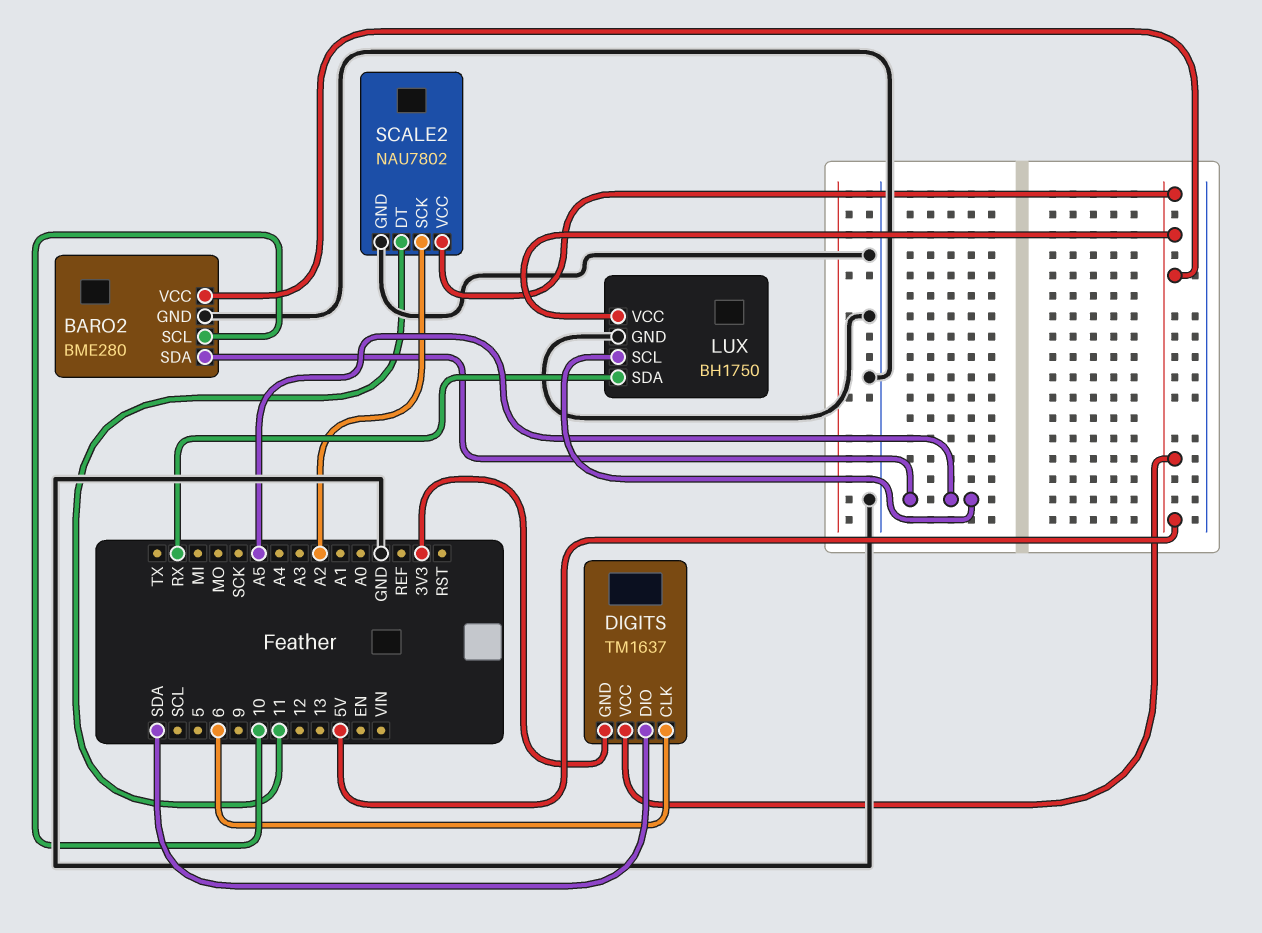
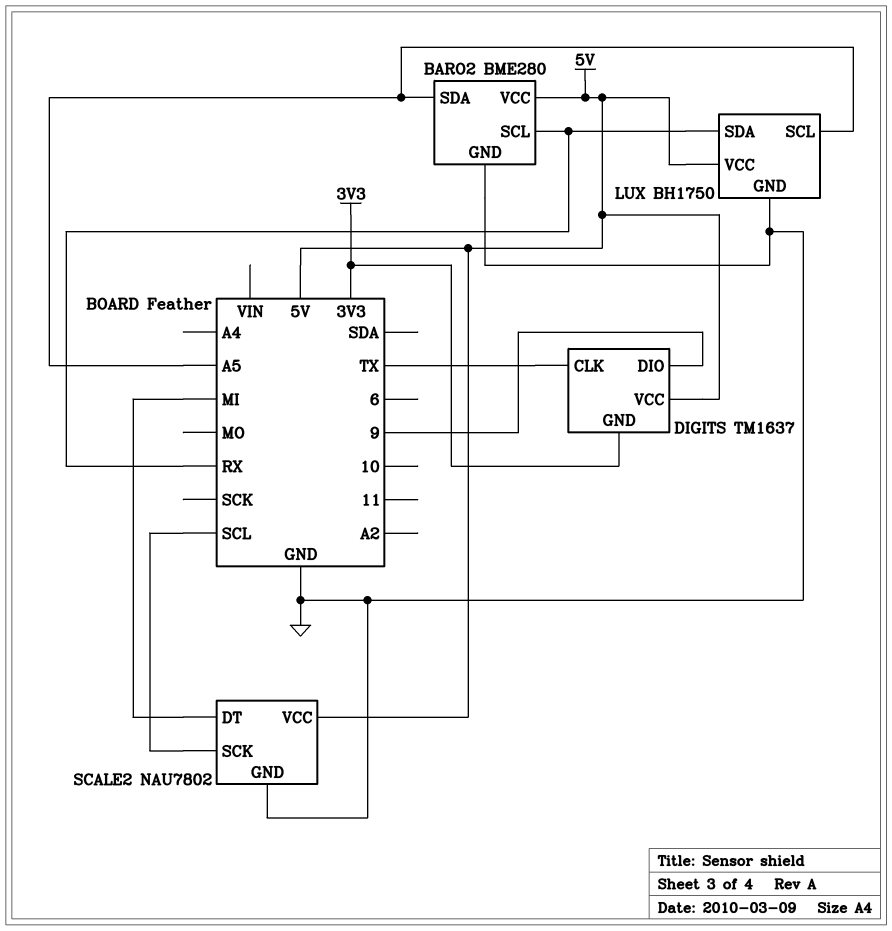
BARO2 pin SCL: 10 -> RX
DIGITS pin CLK: 6 -> TX
DIGITS pin DIO: SDA -> 9
SCALE2 pin DT: 11 -> MI
SCALE2 pin SCK: A2 -> SCL

